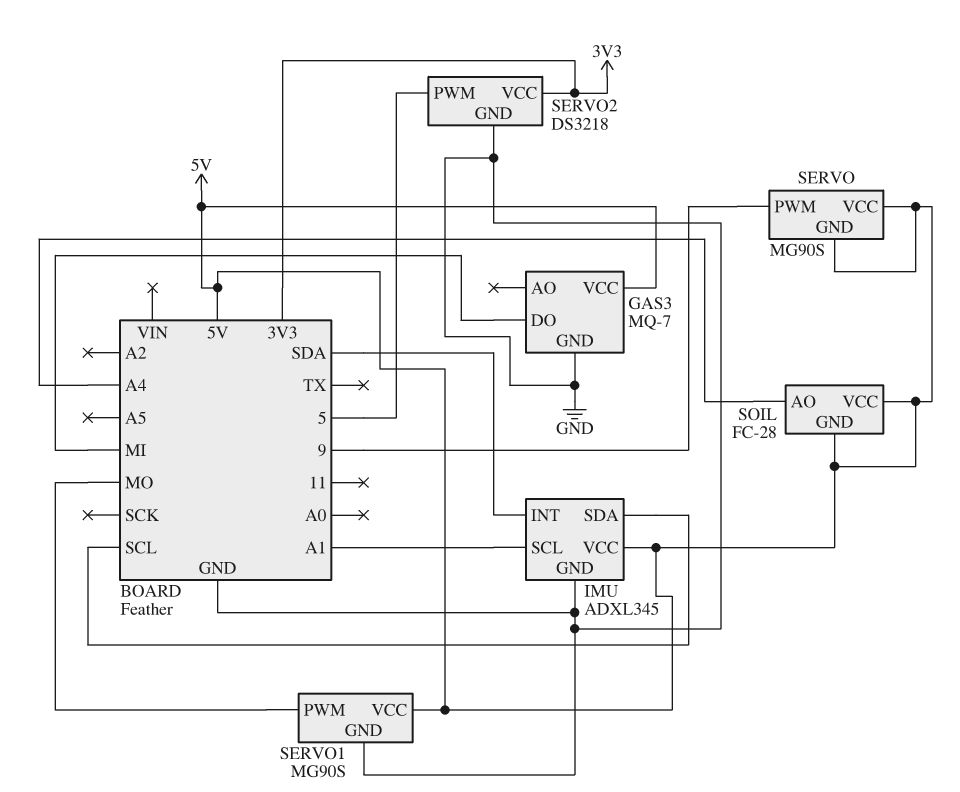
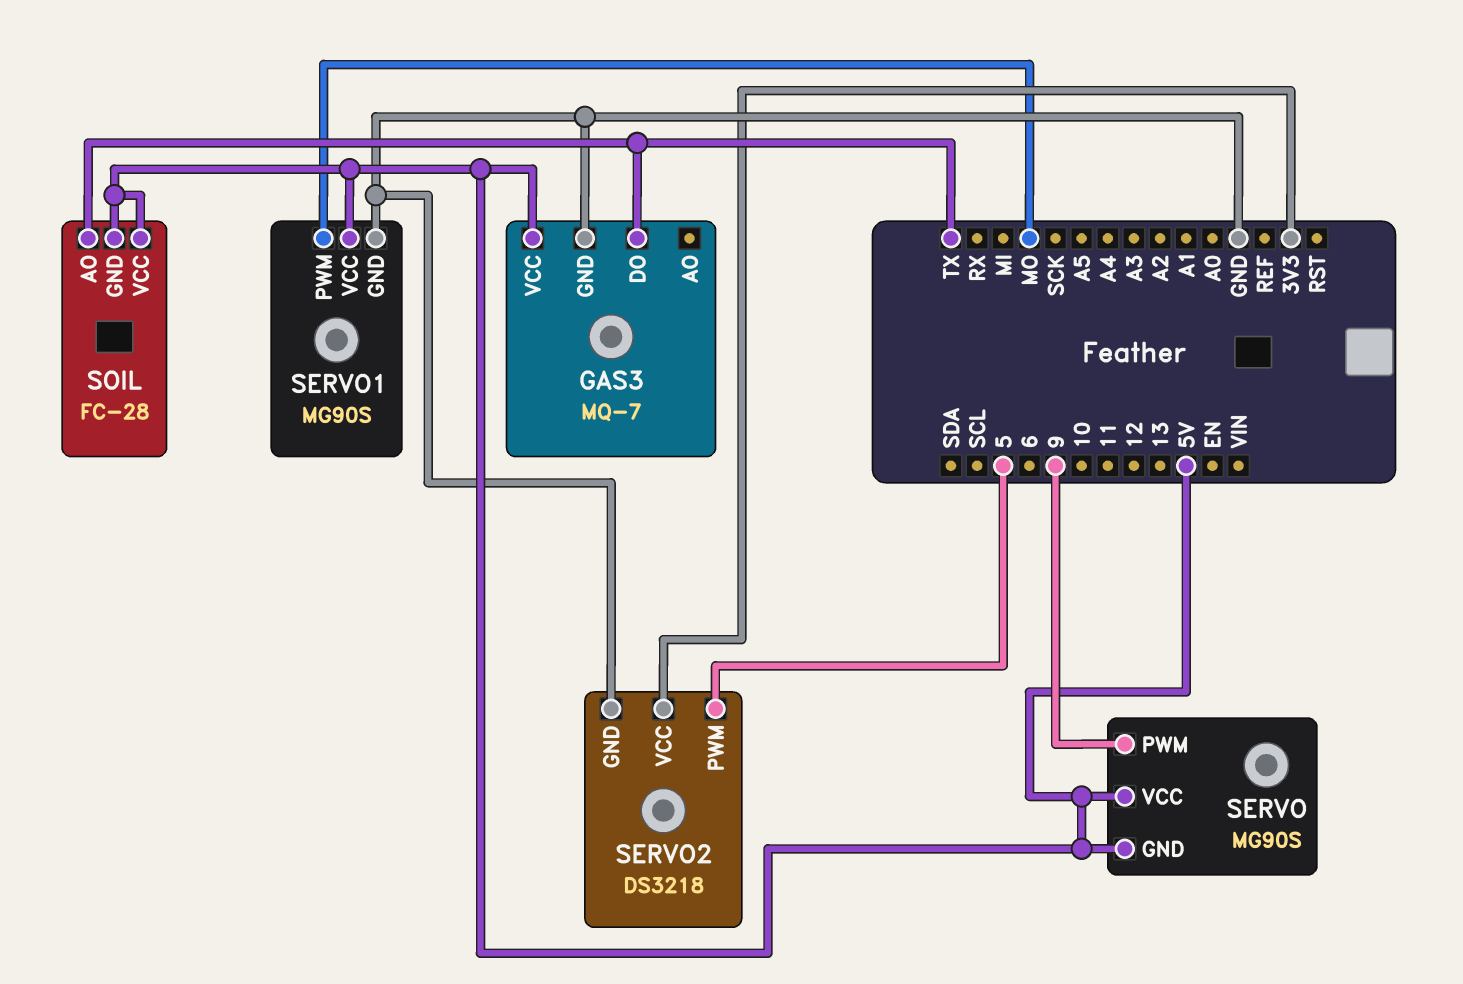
GAS3 pin DO: MI -> TX
IMU: ADXL345 -> none
IMU pin GND: GND -> none
IMU pin INT: SDA -> none
IMU pin SCL: A1 -> none
IMU pin SDA: SCL -> none
IMU pin VCC: 5V -> none
SOIL pin AO: A4 -> TX

